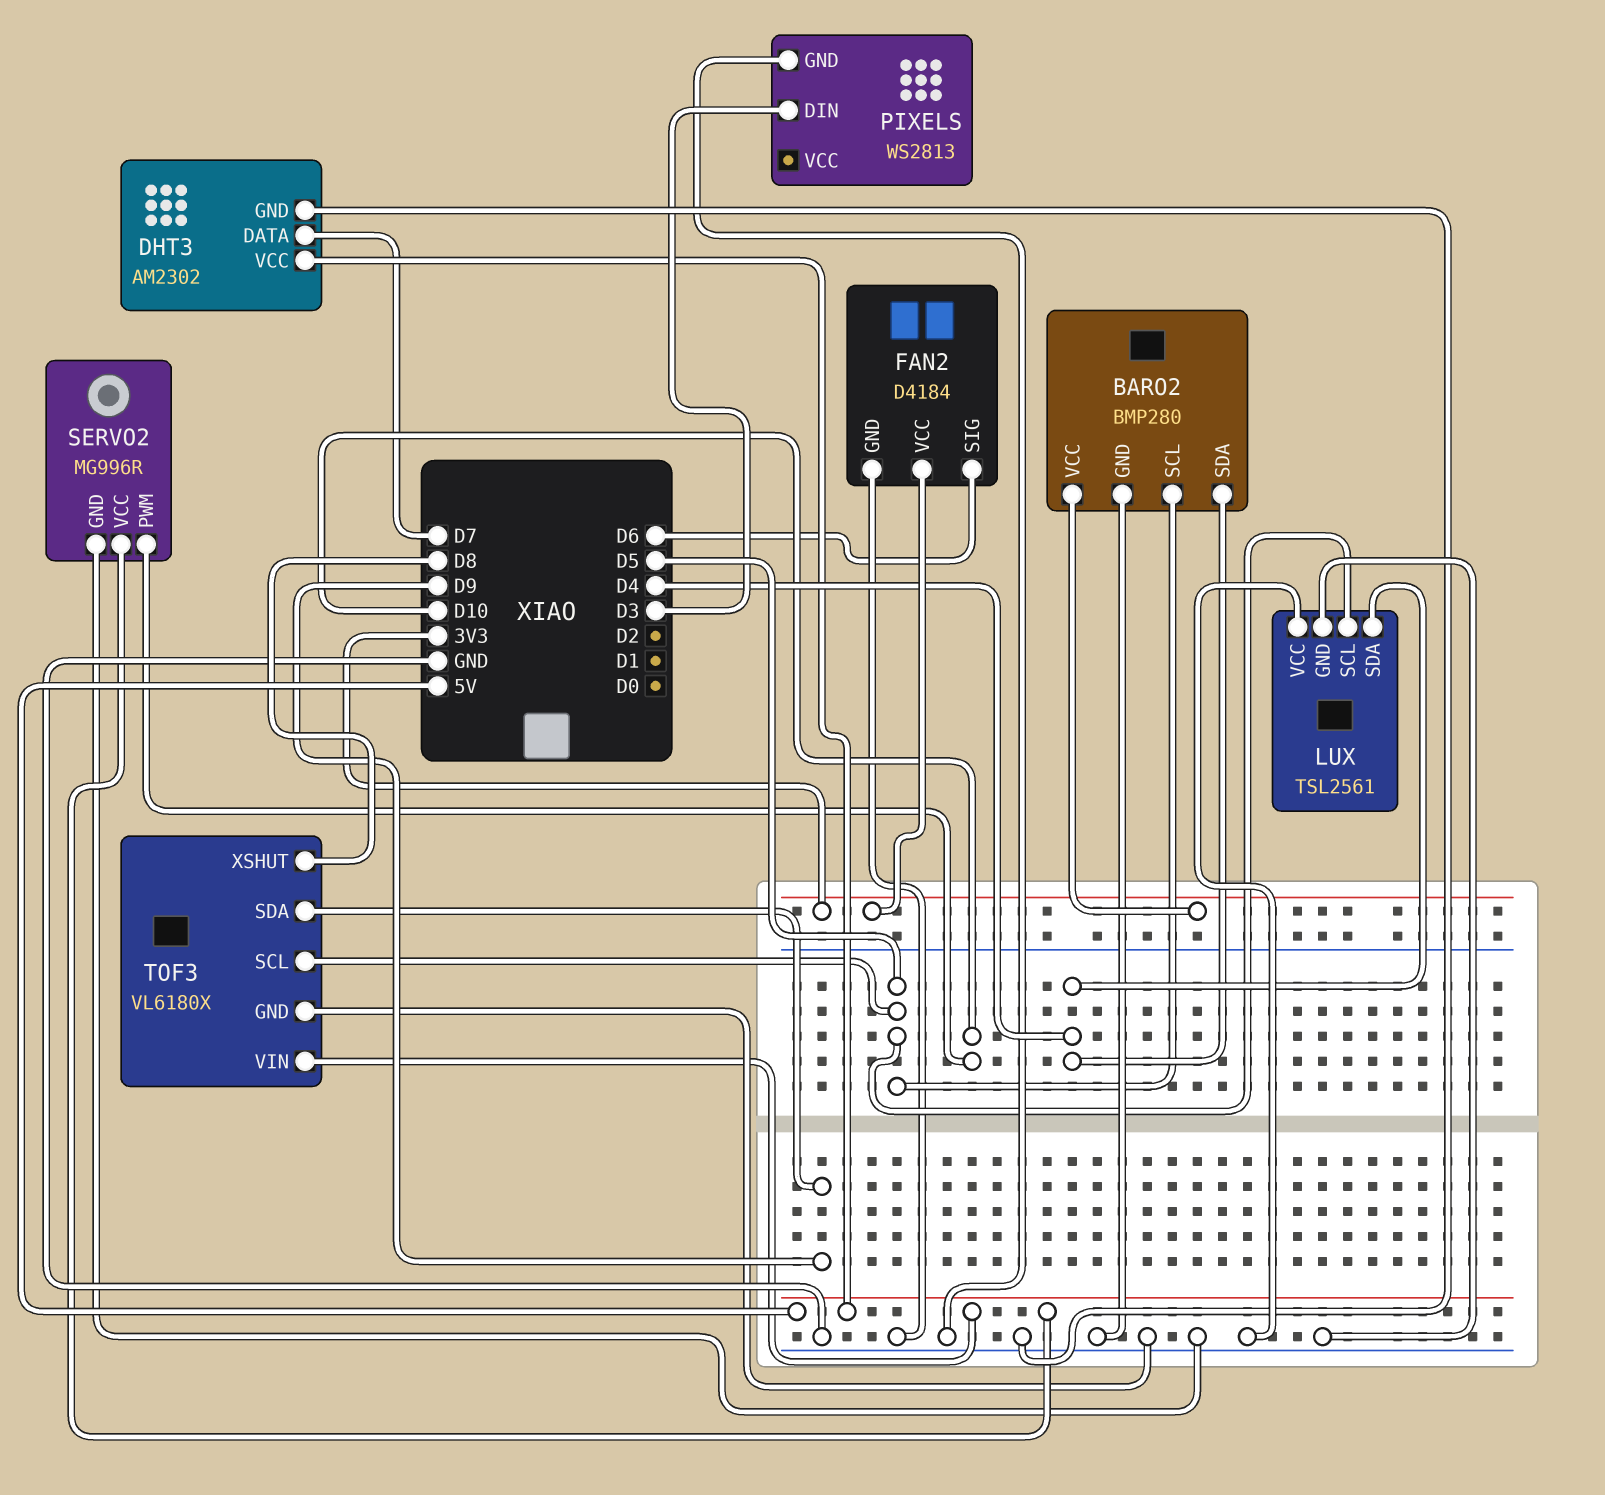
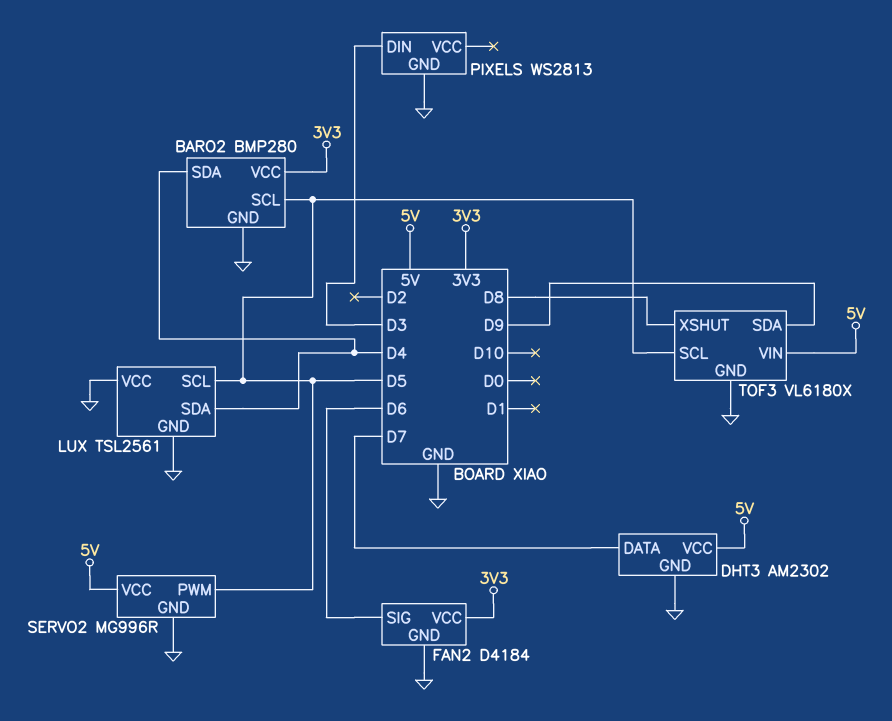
SERVO2 pin PWM: D10 -> D5

